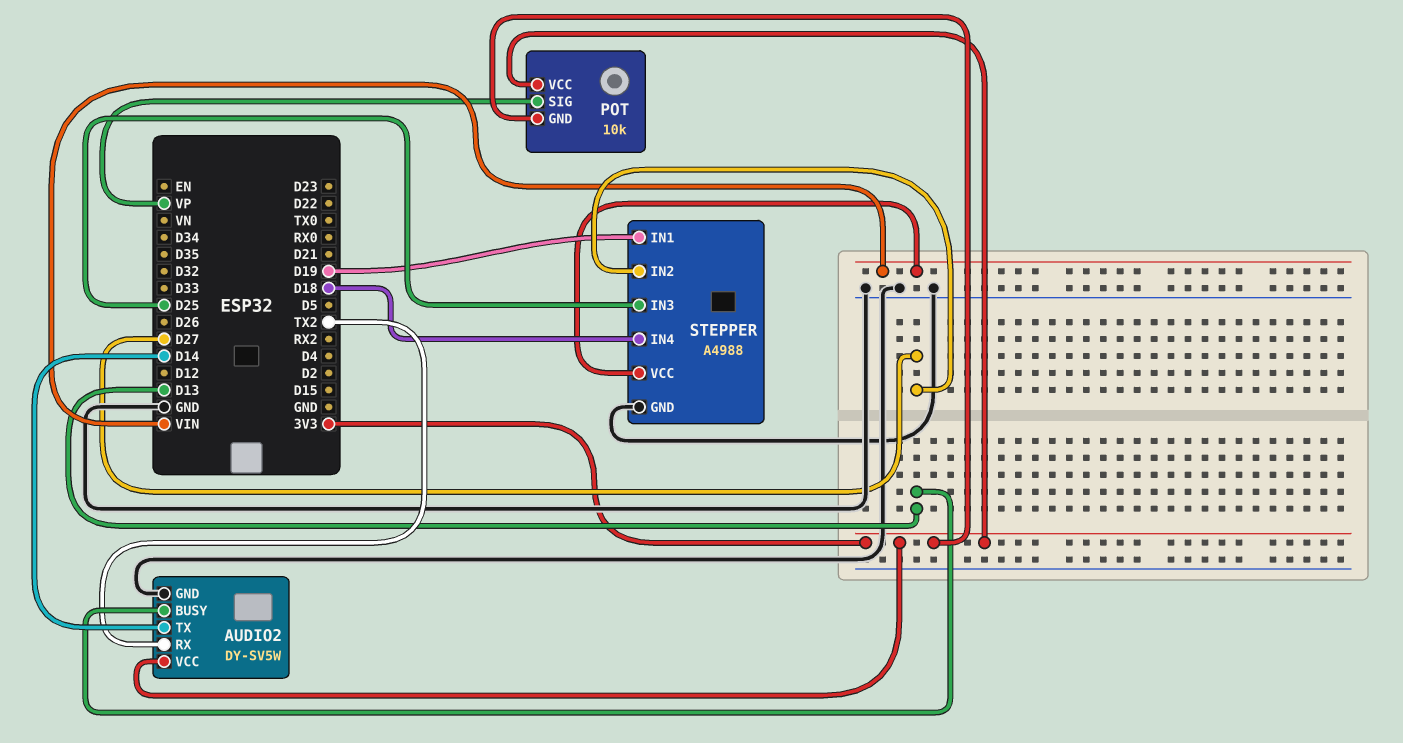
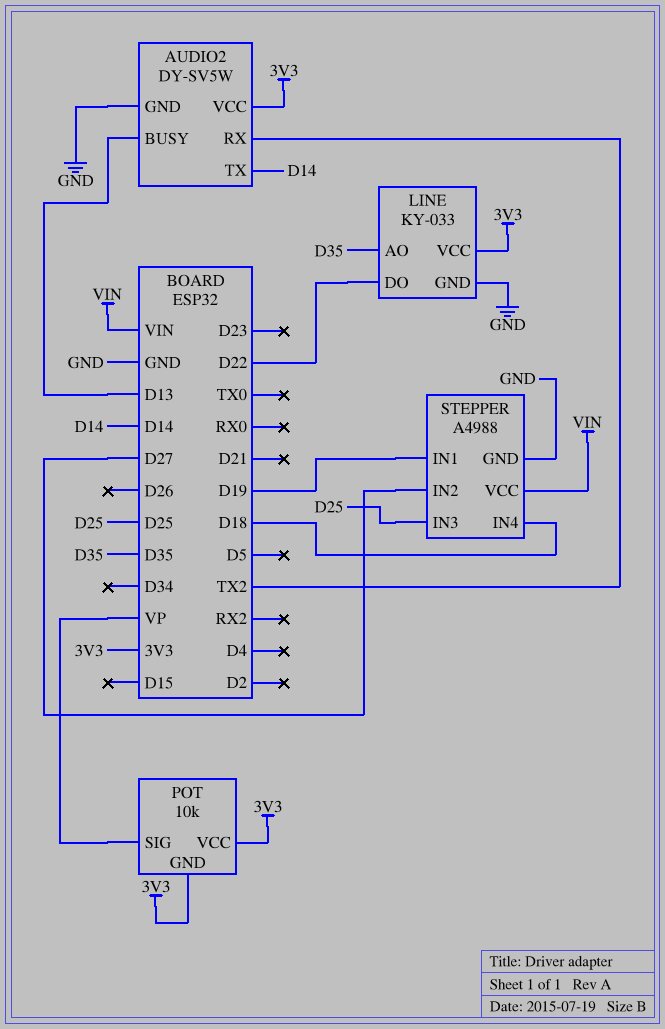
LINE: none -> KY-033
LINE pin AO: none -> D35
LINE pin DO: none -> D22
LINE pin GND: none -> GND
LINE pin VCC: none -> 3V3

